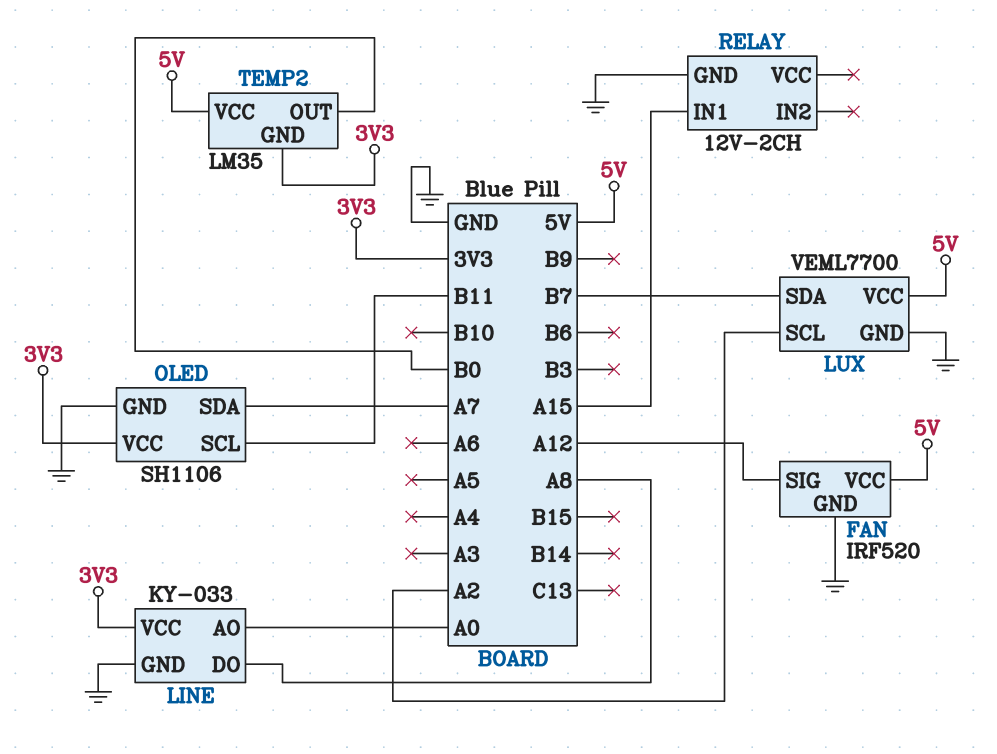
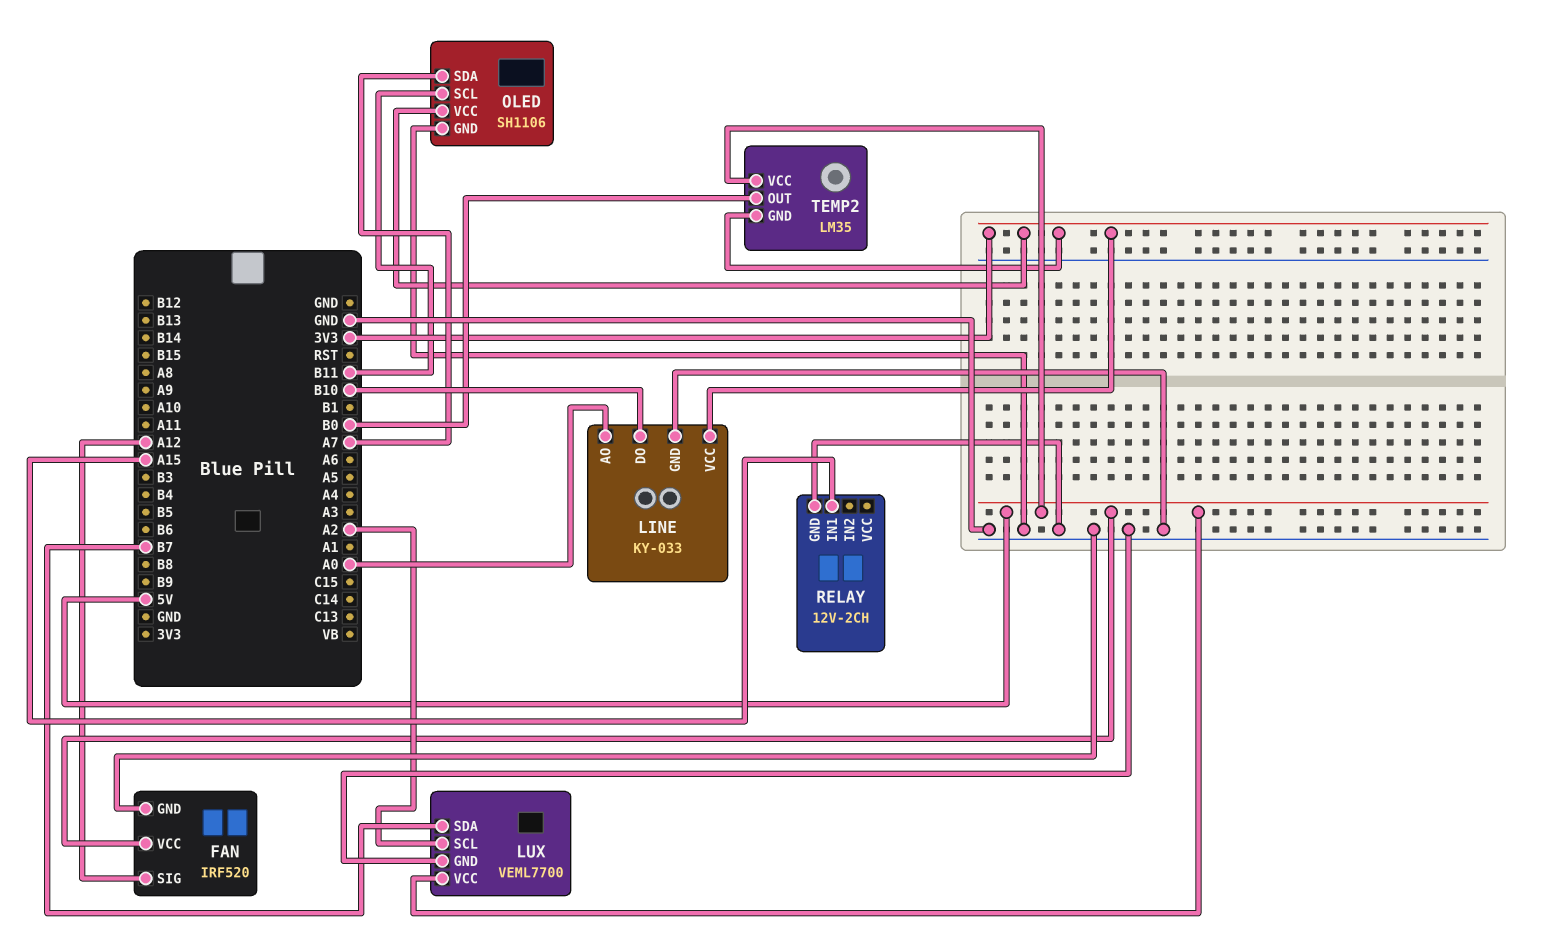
LINE pin DO: A8 -> B10

